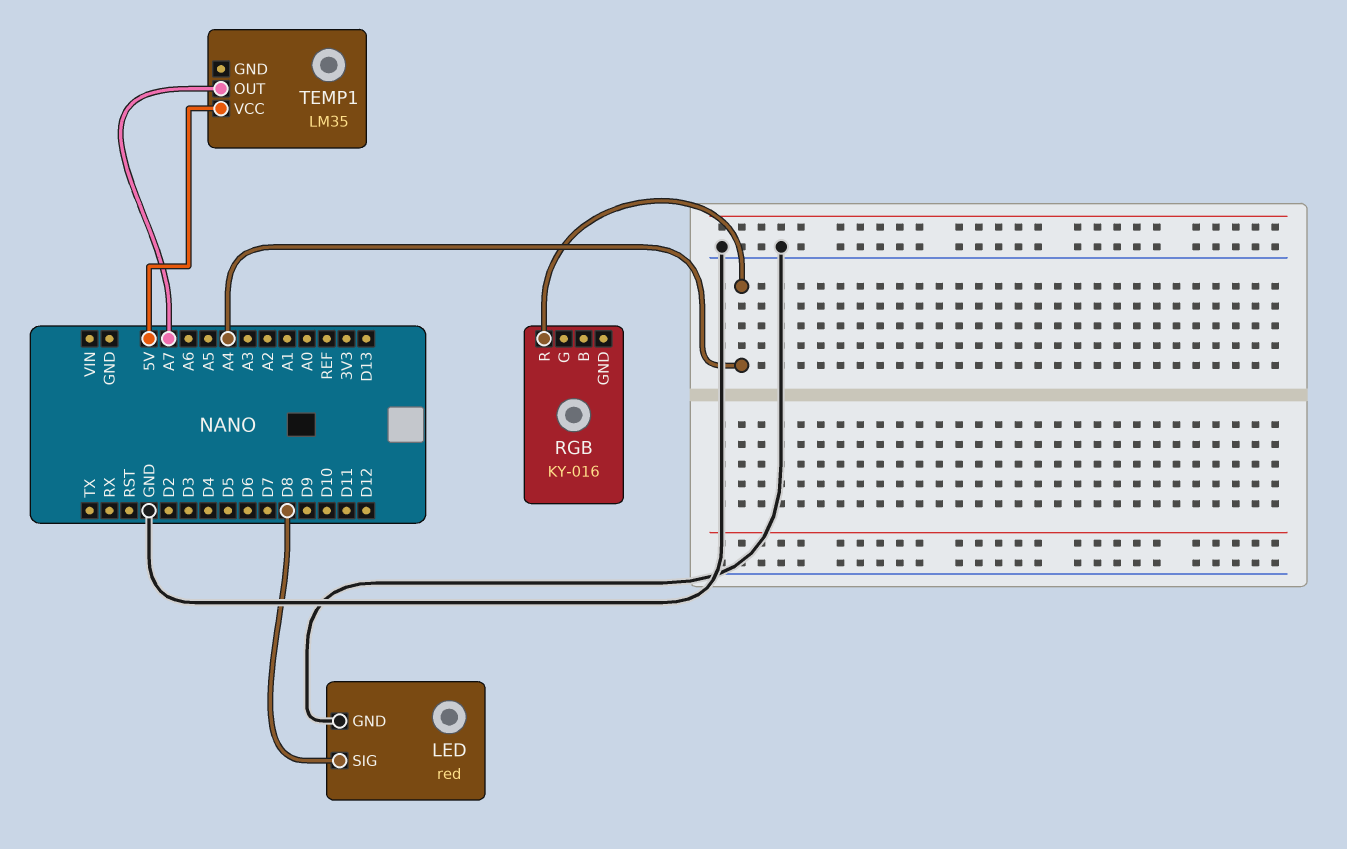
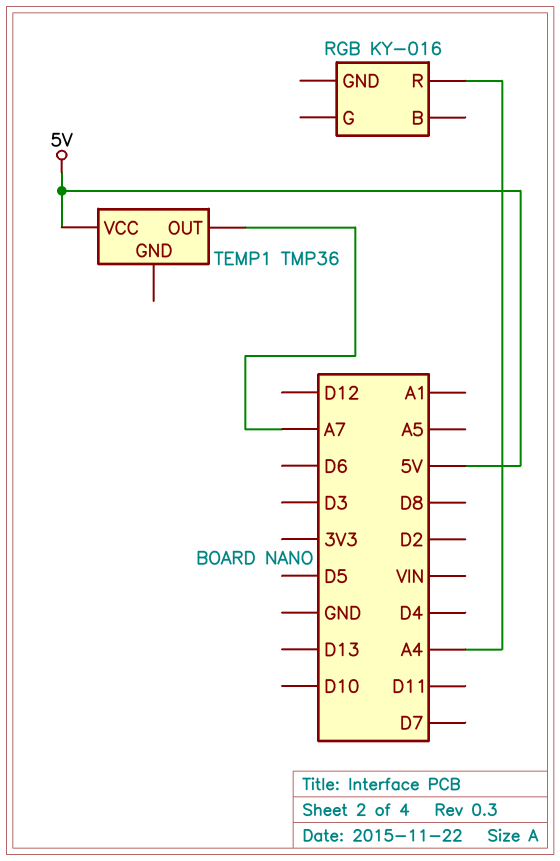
LED: red -> none
LED pin GND: GND -> none
LED pin SIG: D8 -> none
TEMP1: LM35 -> TMP36

